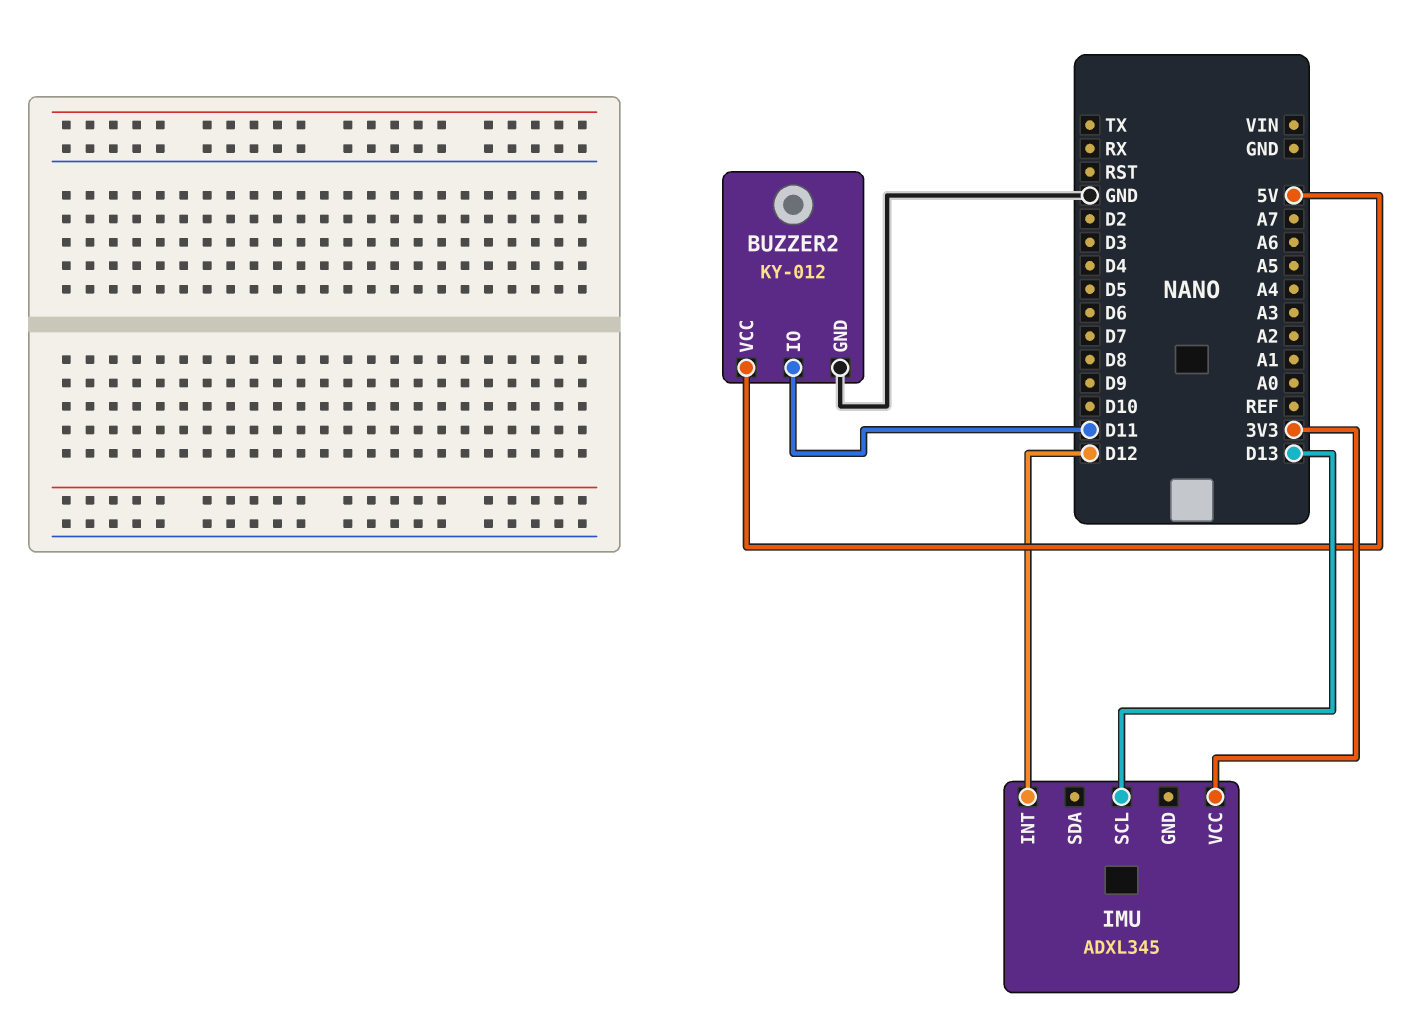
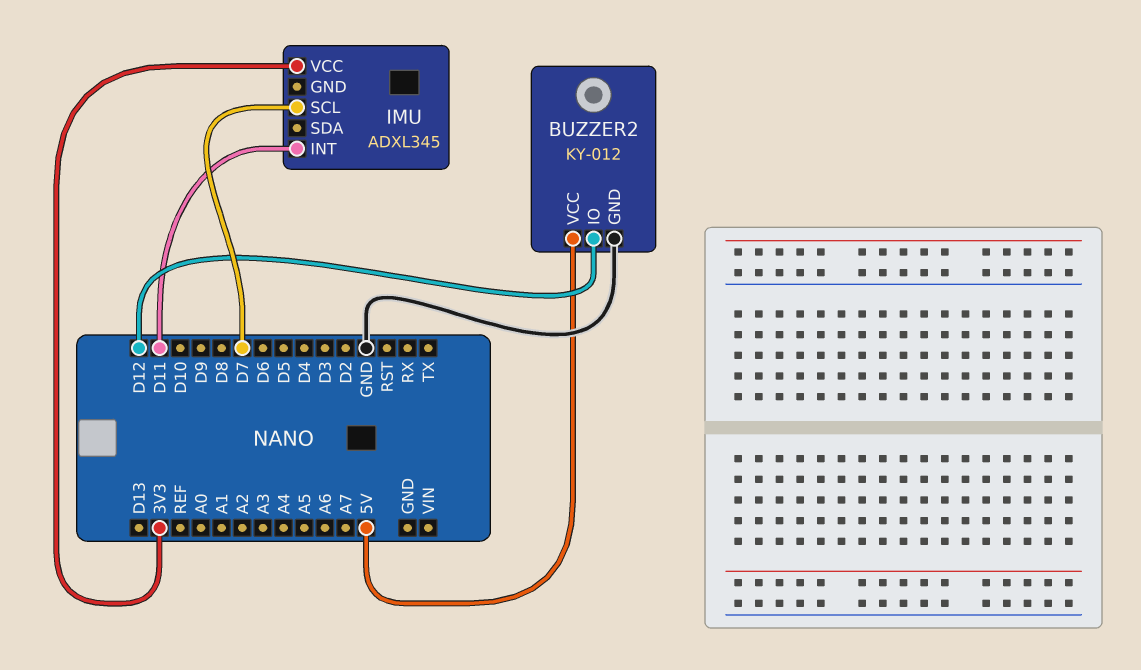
BUZZER2 pin IO: D11 -> D12
IMU pin INT: D12 -> D11
IMU pin SCL: D13 -> D7

